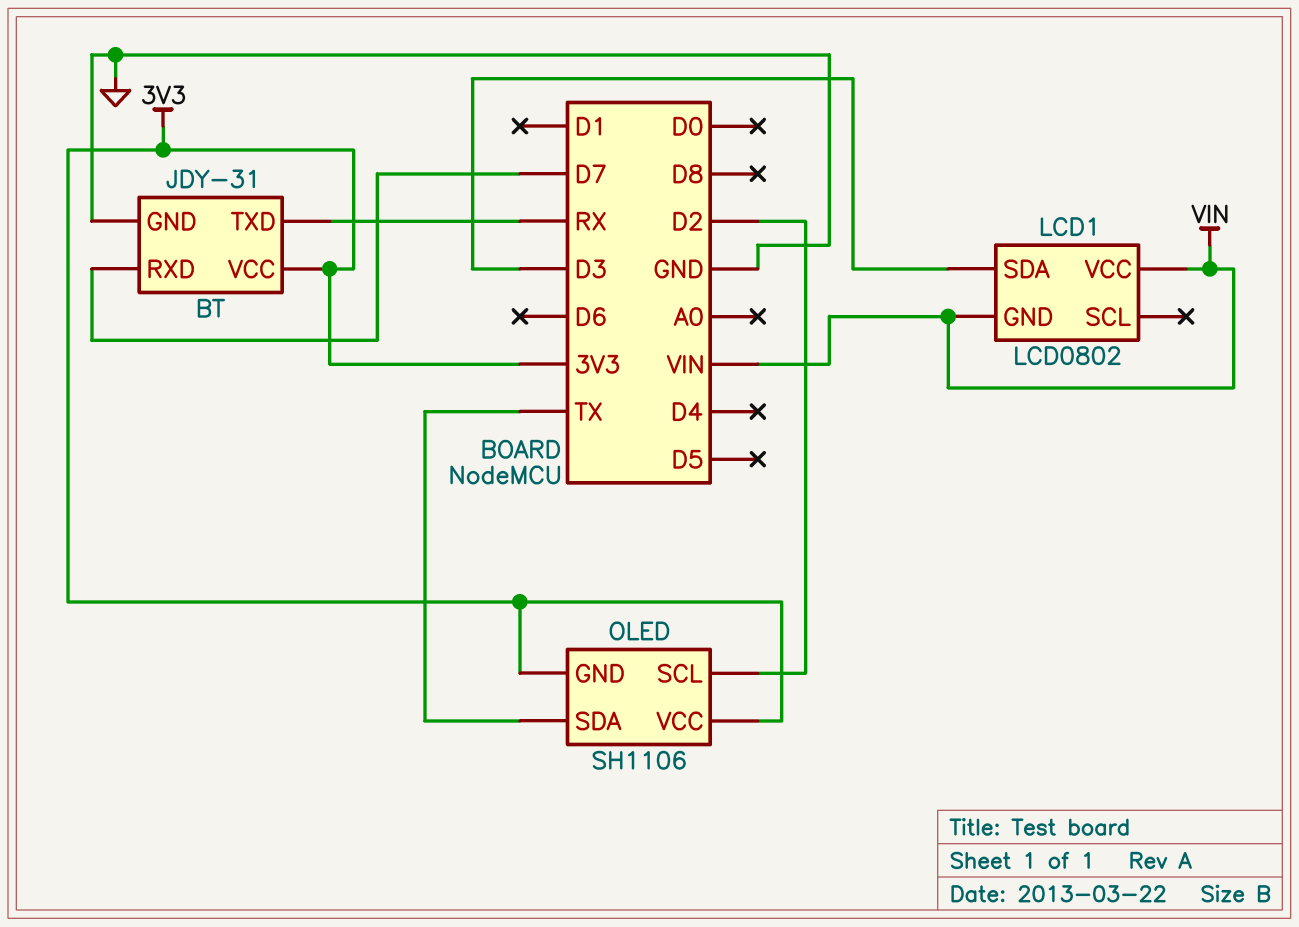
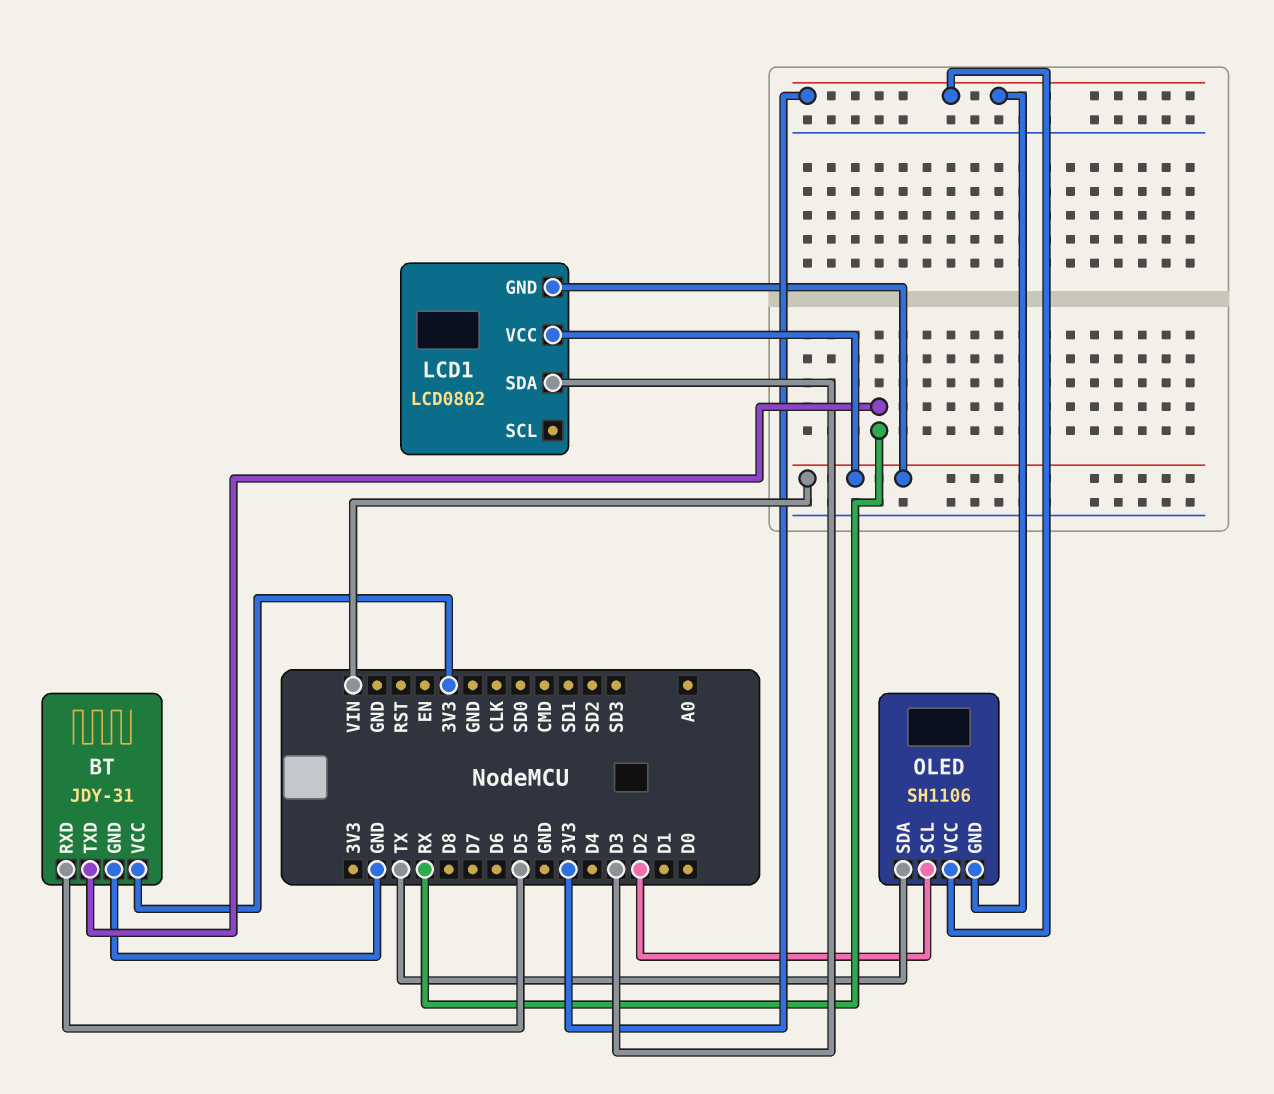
BT pin RXD: D7 -> D5

